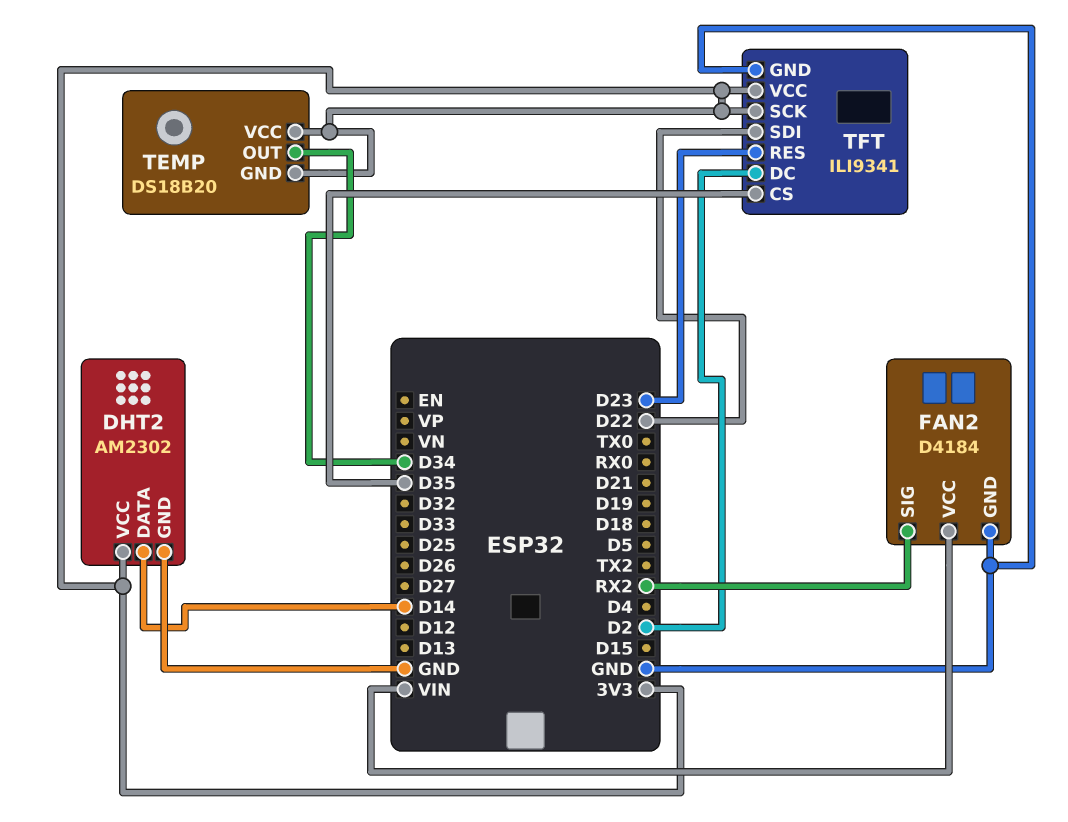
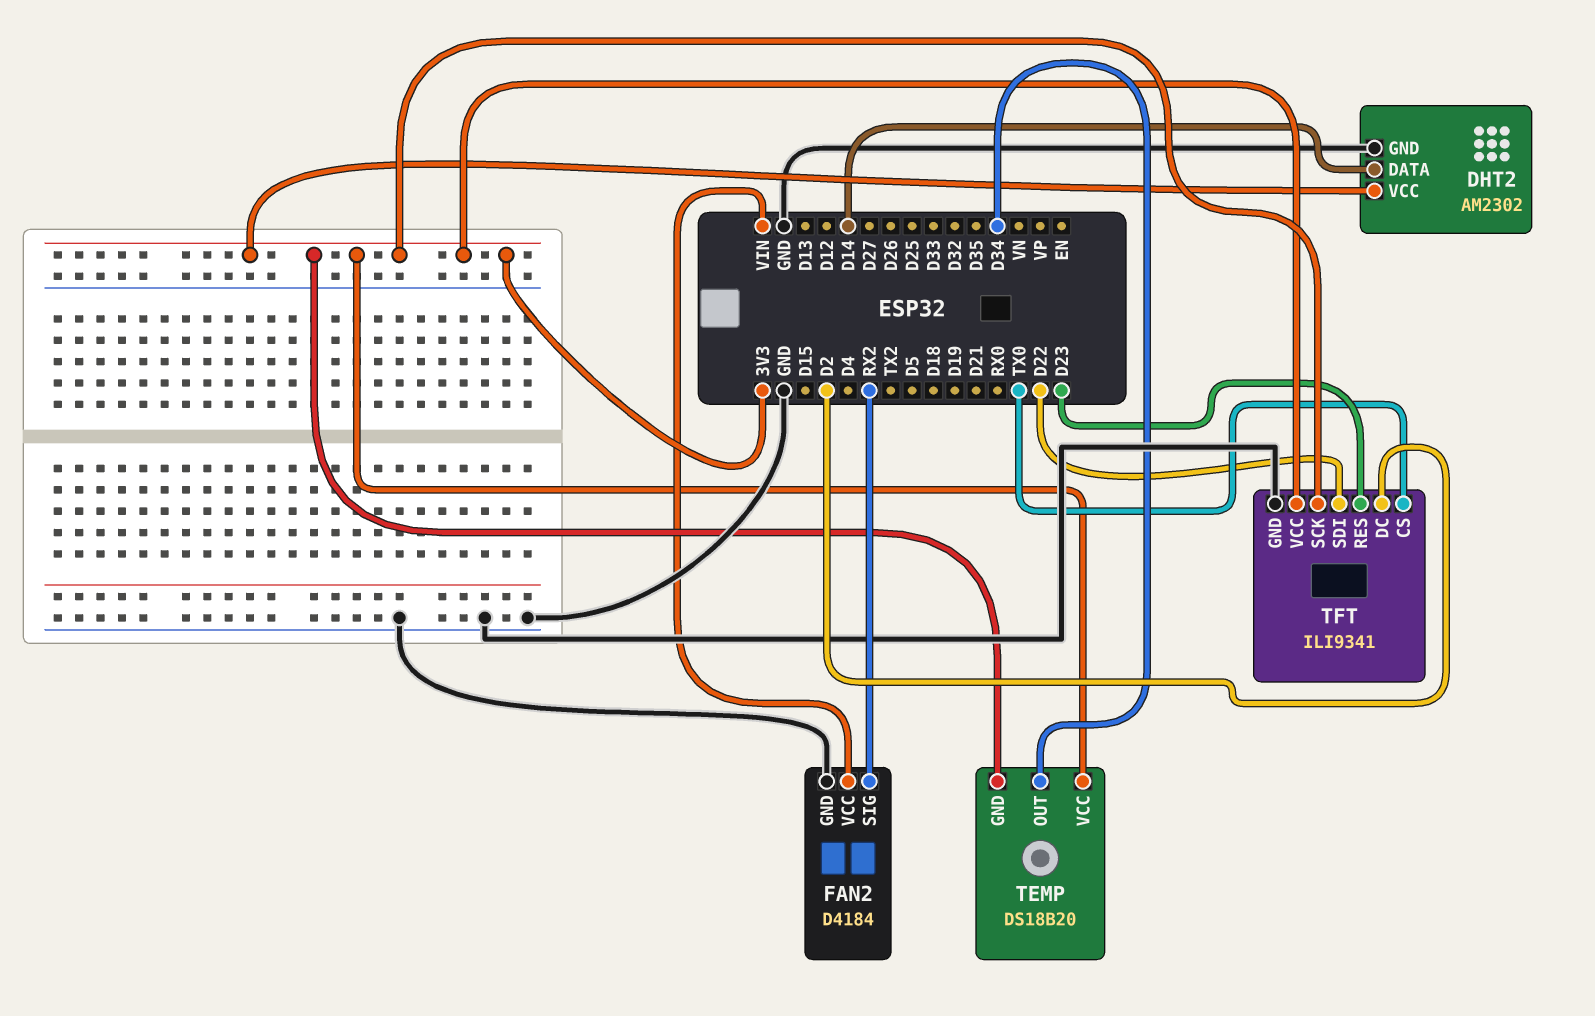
TFT pin CS: D35 -> TX0

